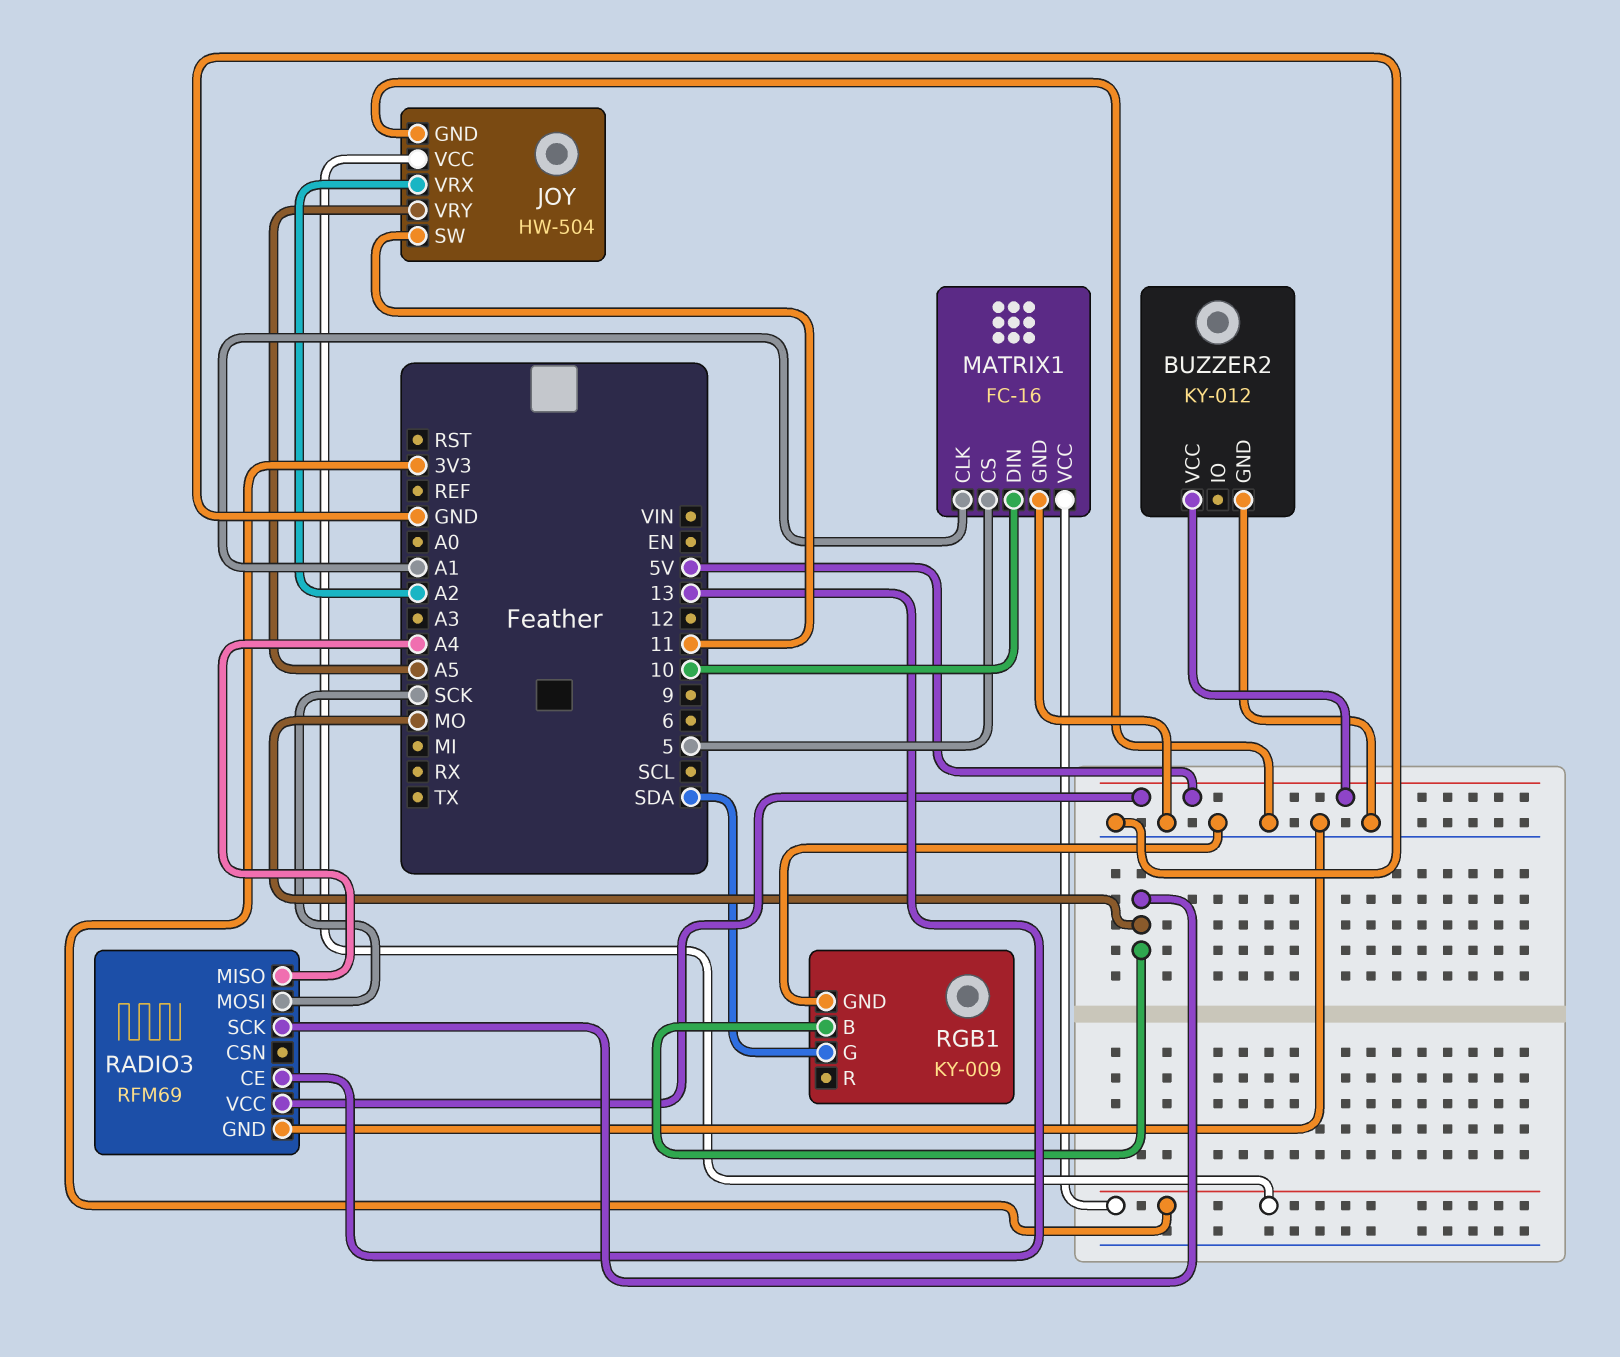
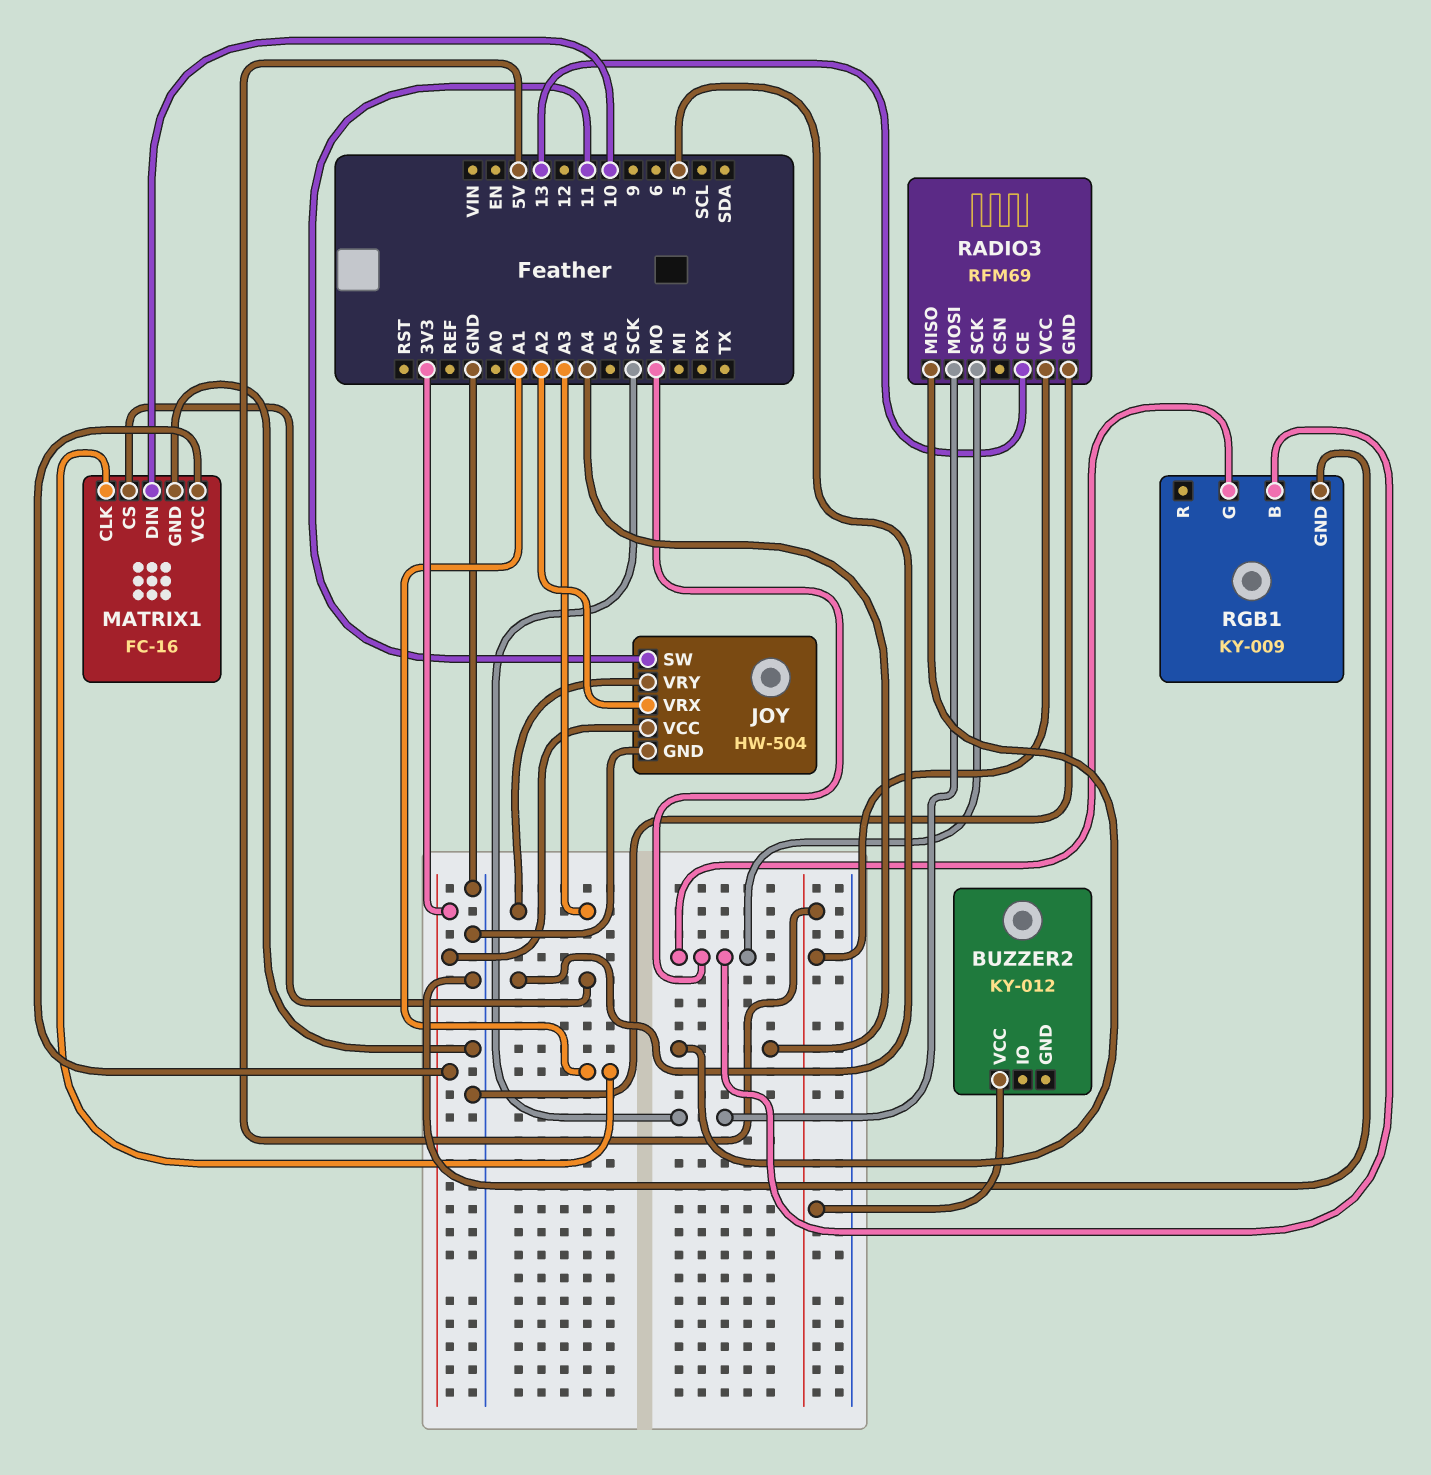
BUZZER2 pin GND: GND -> none
JOY pin VRY: A5 -> A3
RGB1 pin G: SDA -> MO

